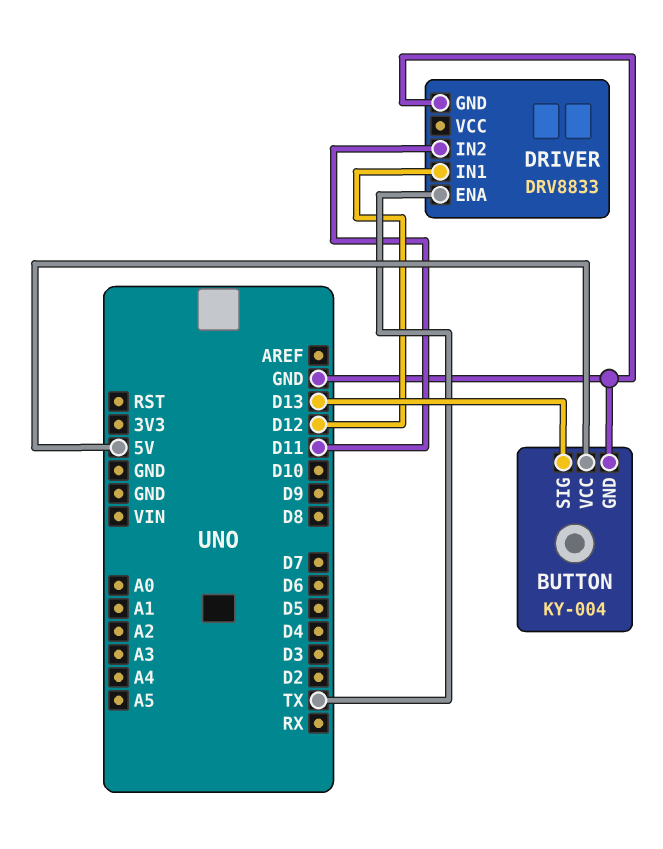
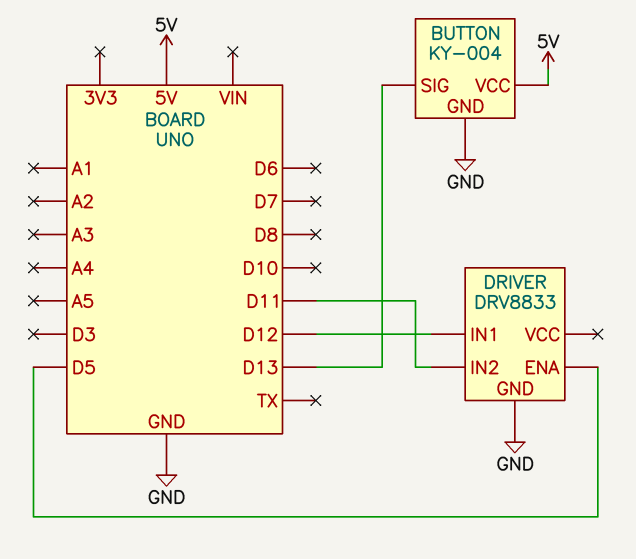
DRIVER pin ENA: TX -> D5

